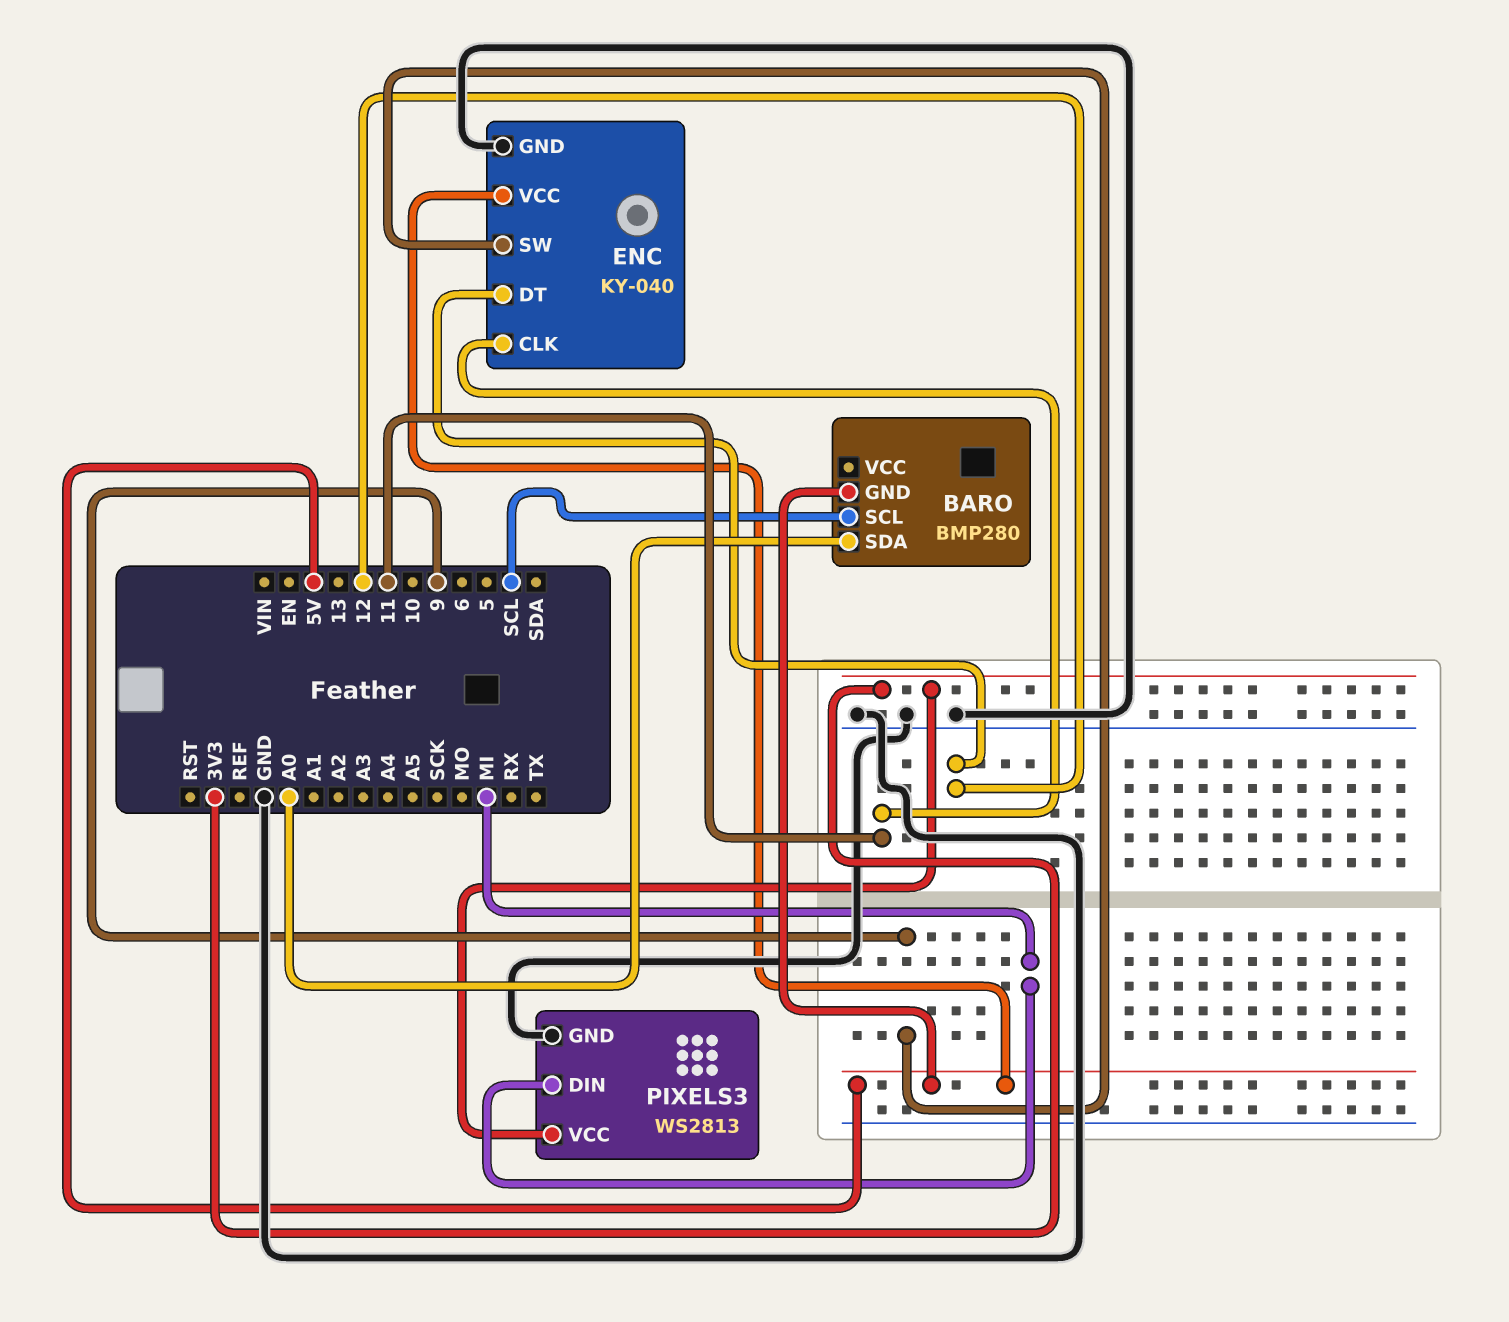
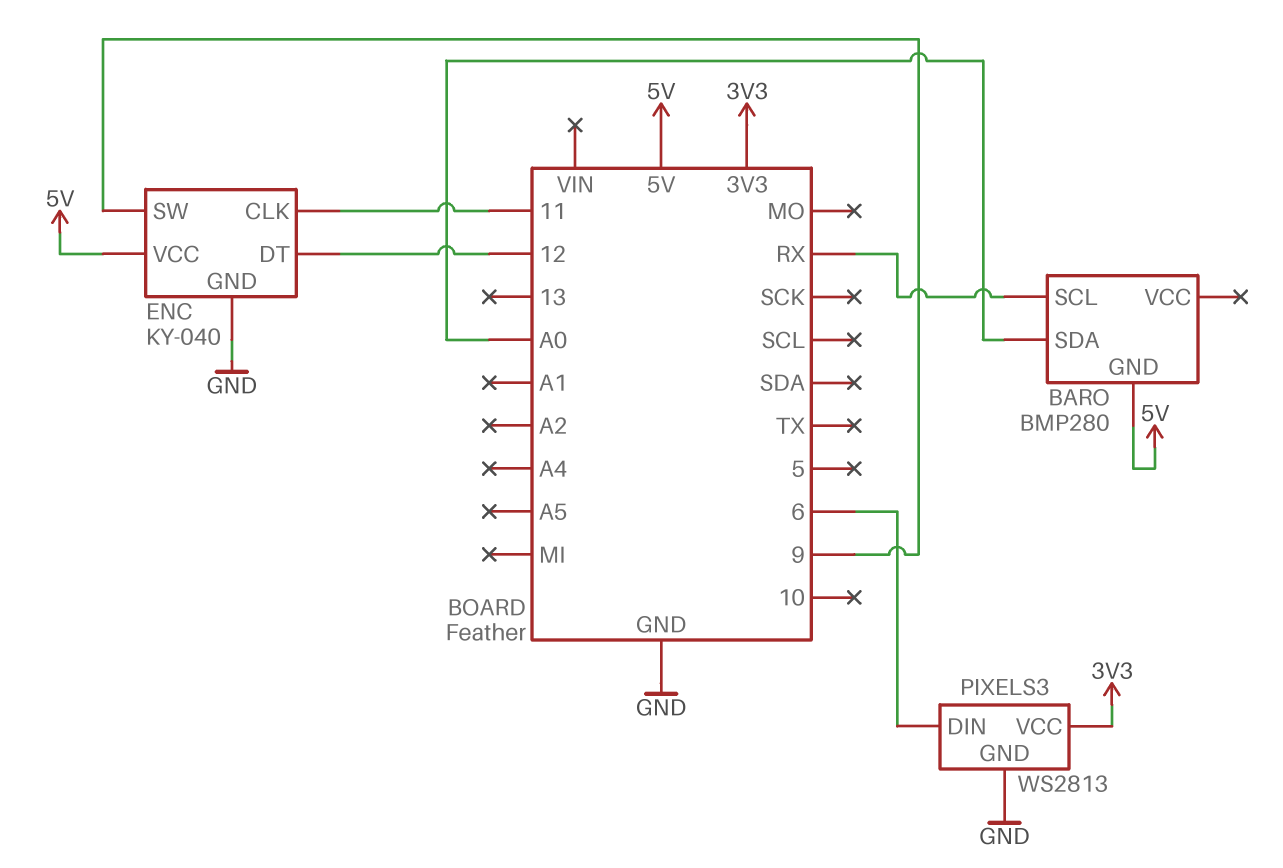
BARO pin SCL: SCL -> RX
PIXELS3 pin DIN: MI -> 6

